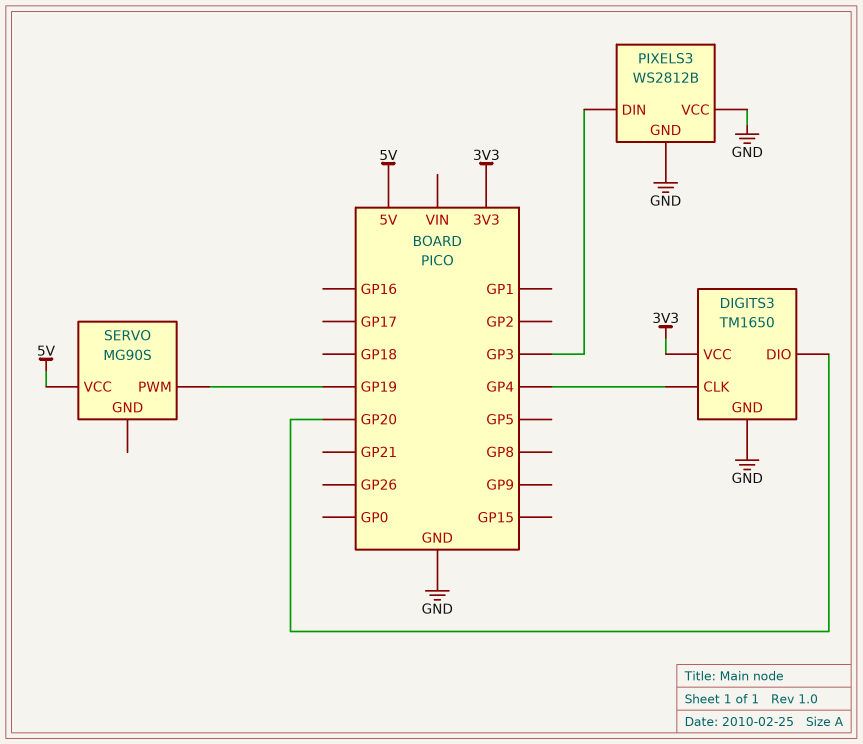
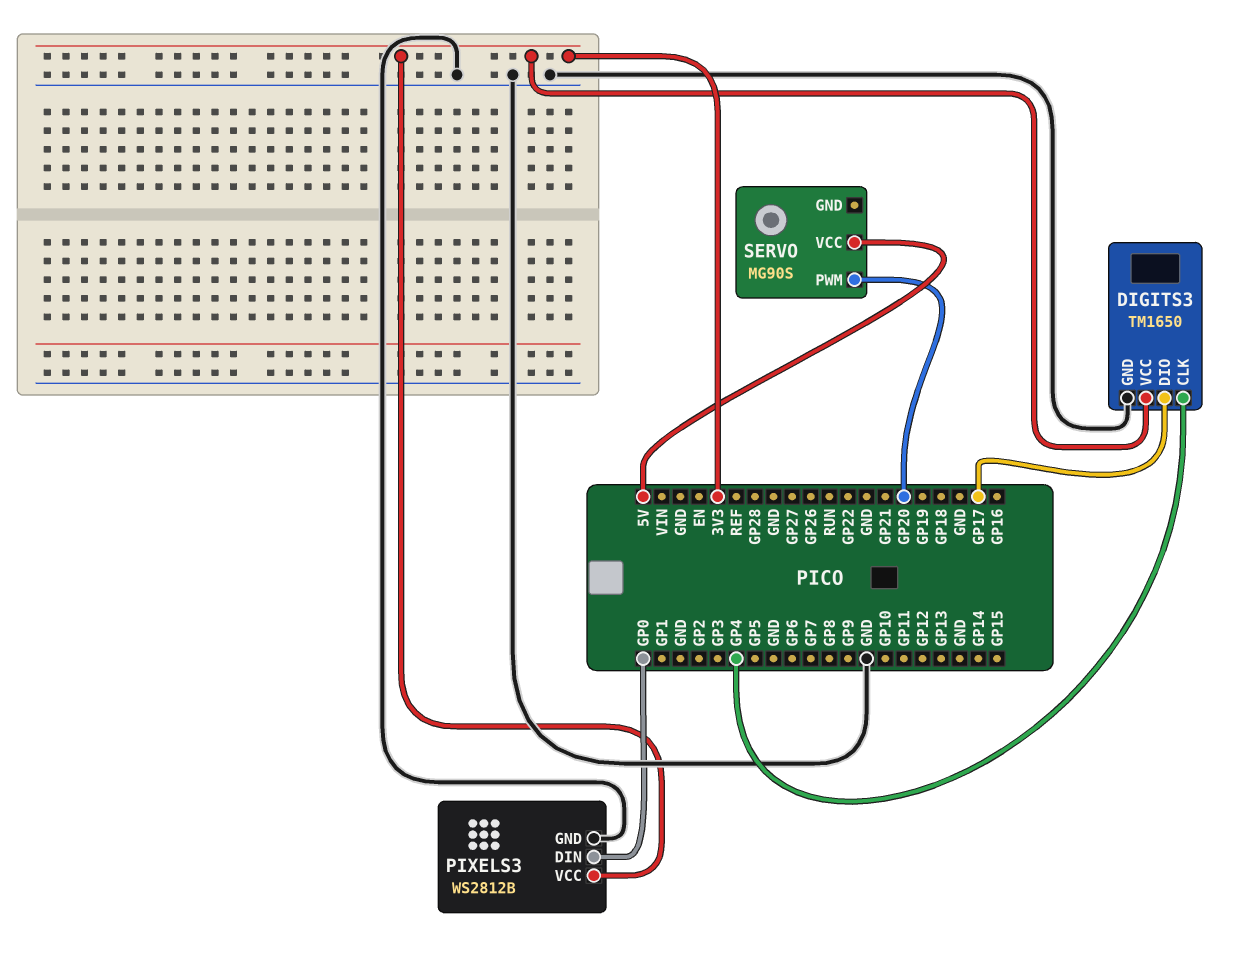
DIGITS3 pin DIO: GP20 -> GP17
PIXELS3 pin DIN: GP3 -> GP0
PIXELS3 pin VCC: GND -> 3V3
SERVO pin PWM: GP19 -> GP20

